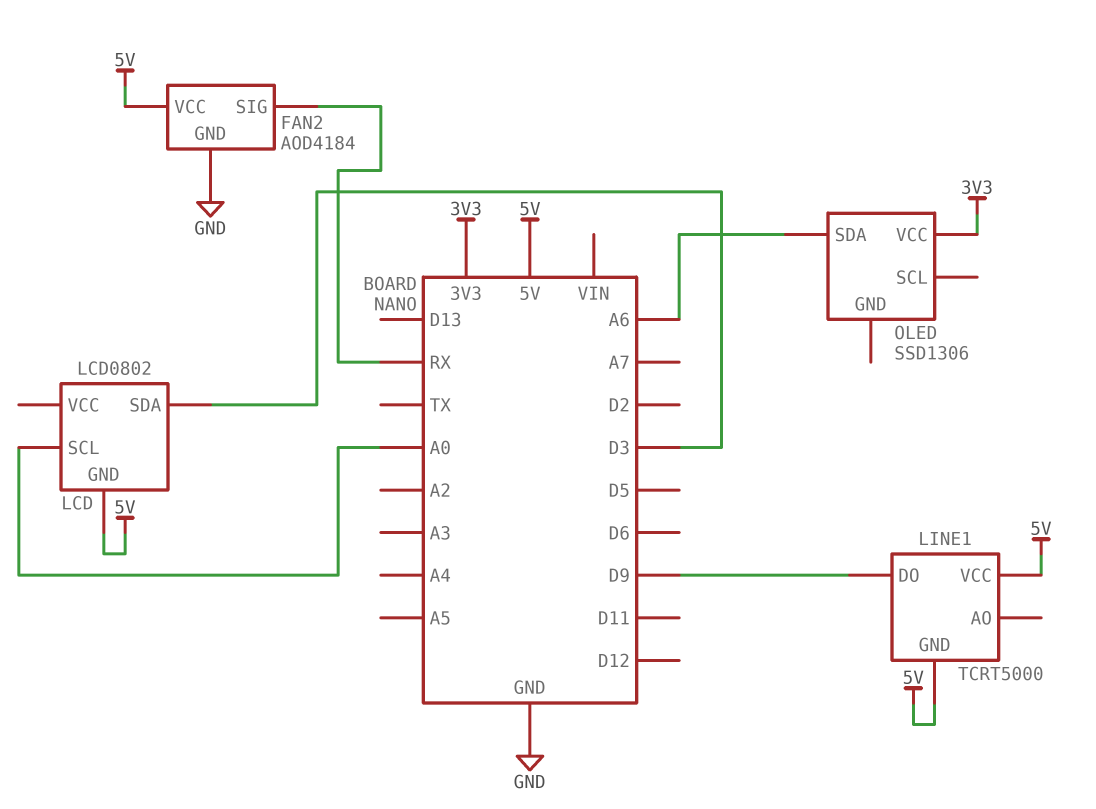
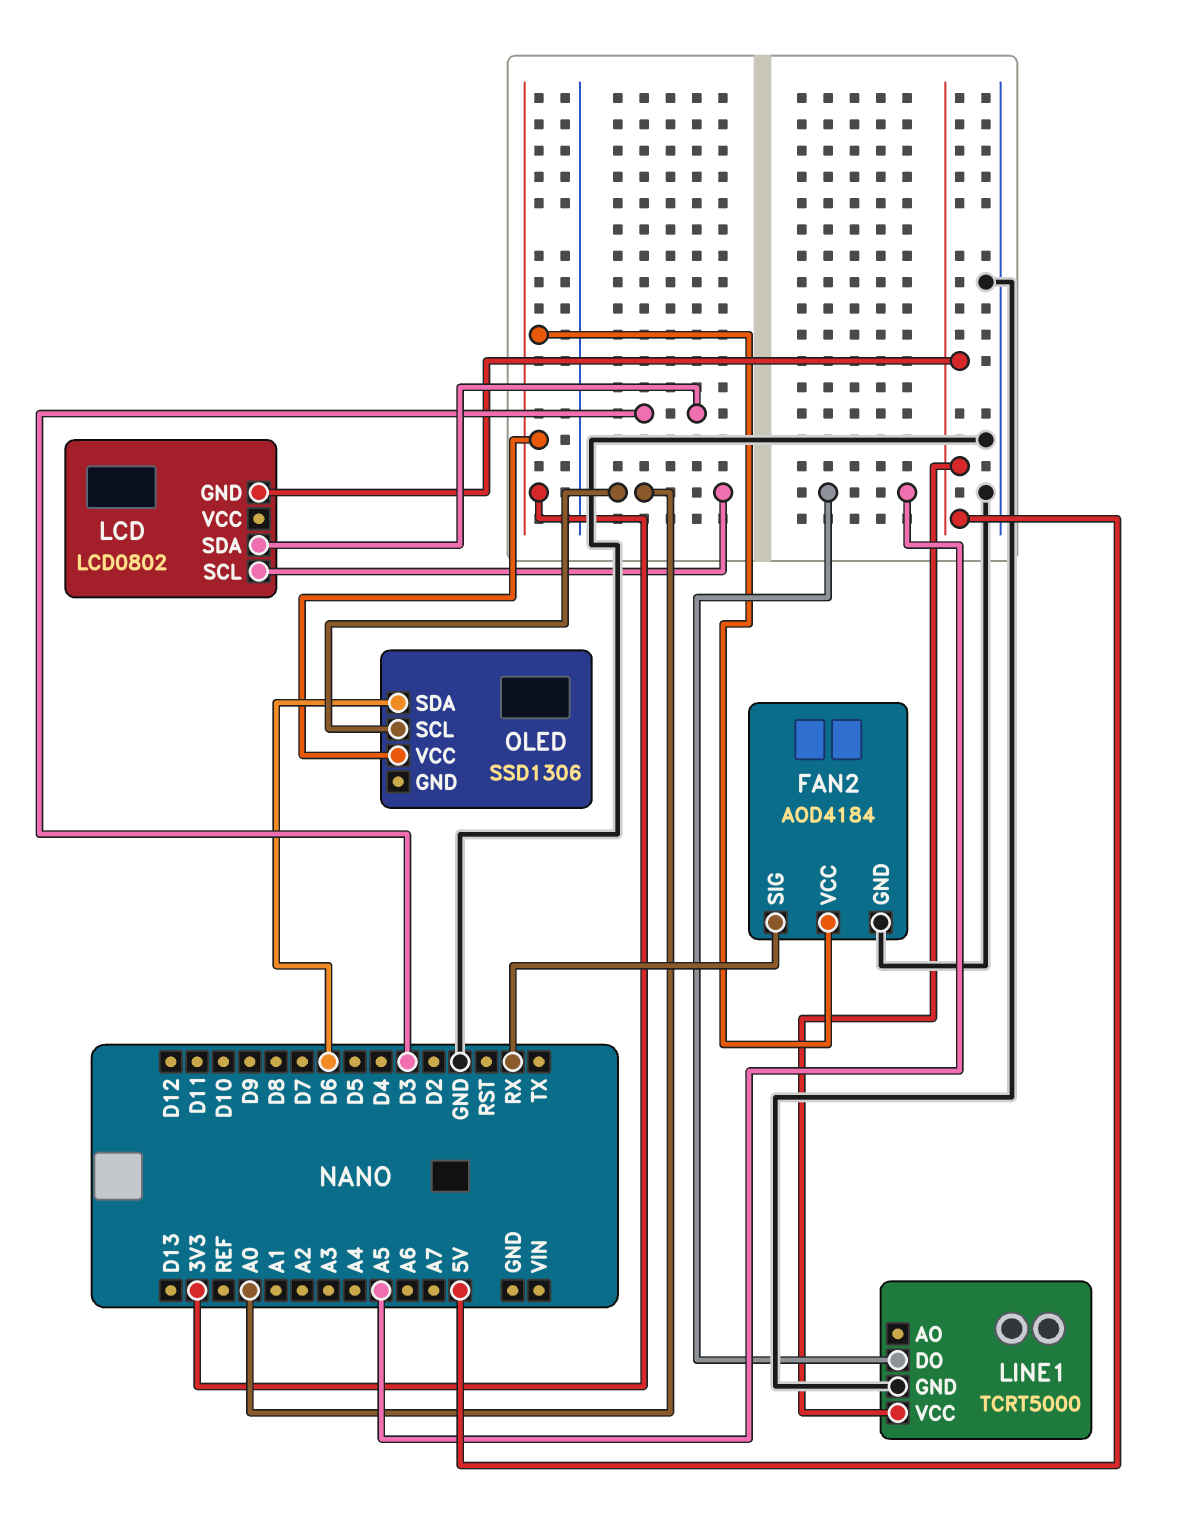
FAN2 pin VCC: 5V -> 3V3
LINE1 pin DO: D9 -> A5
LINE1 pin GND: 5V -> GND
OLED pin SCL: none -> A0
OLED pin SDA: A6 -> D6

